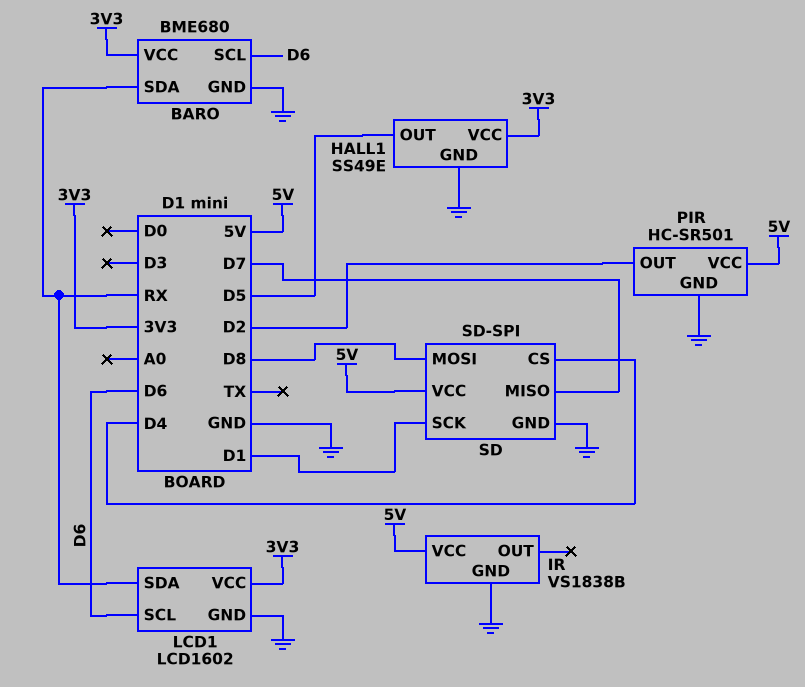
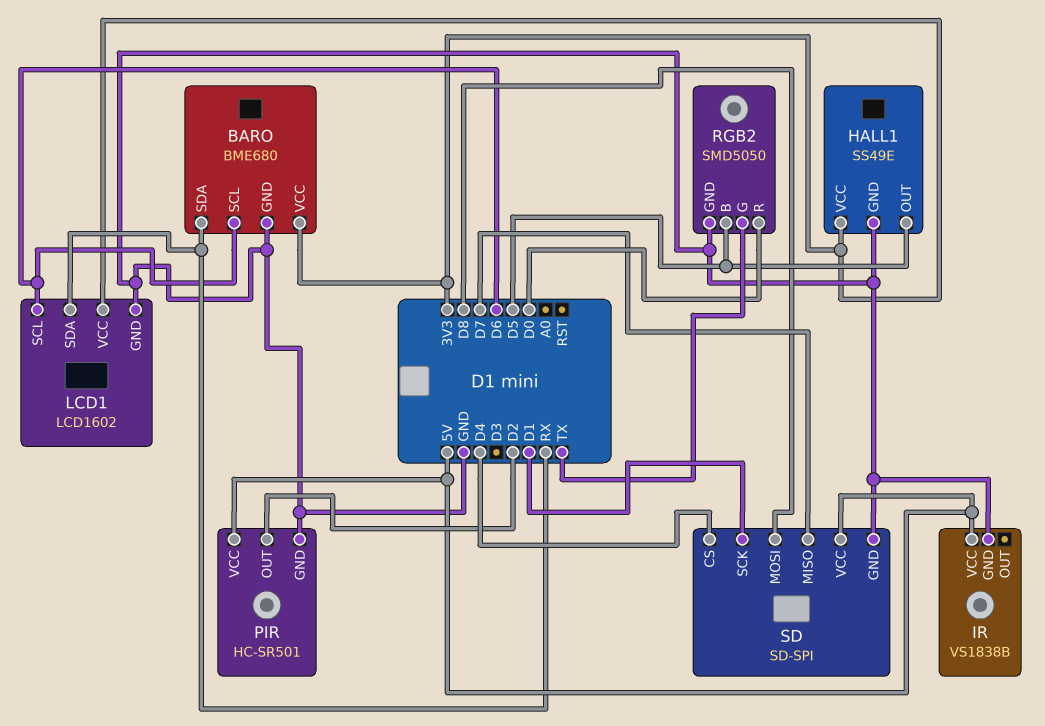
RGB2: none -> SMD5050
RGB2 pin B: none -> D5
RGB2 pin G: none -> TX
RGB2 pin GND: none -> GND
RGB2 pin R: none -> D0

